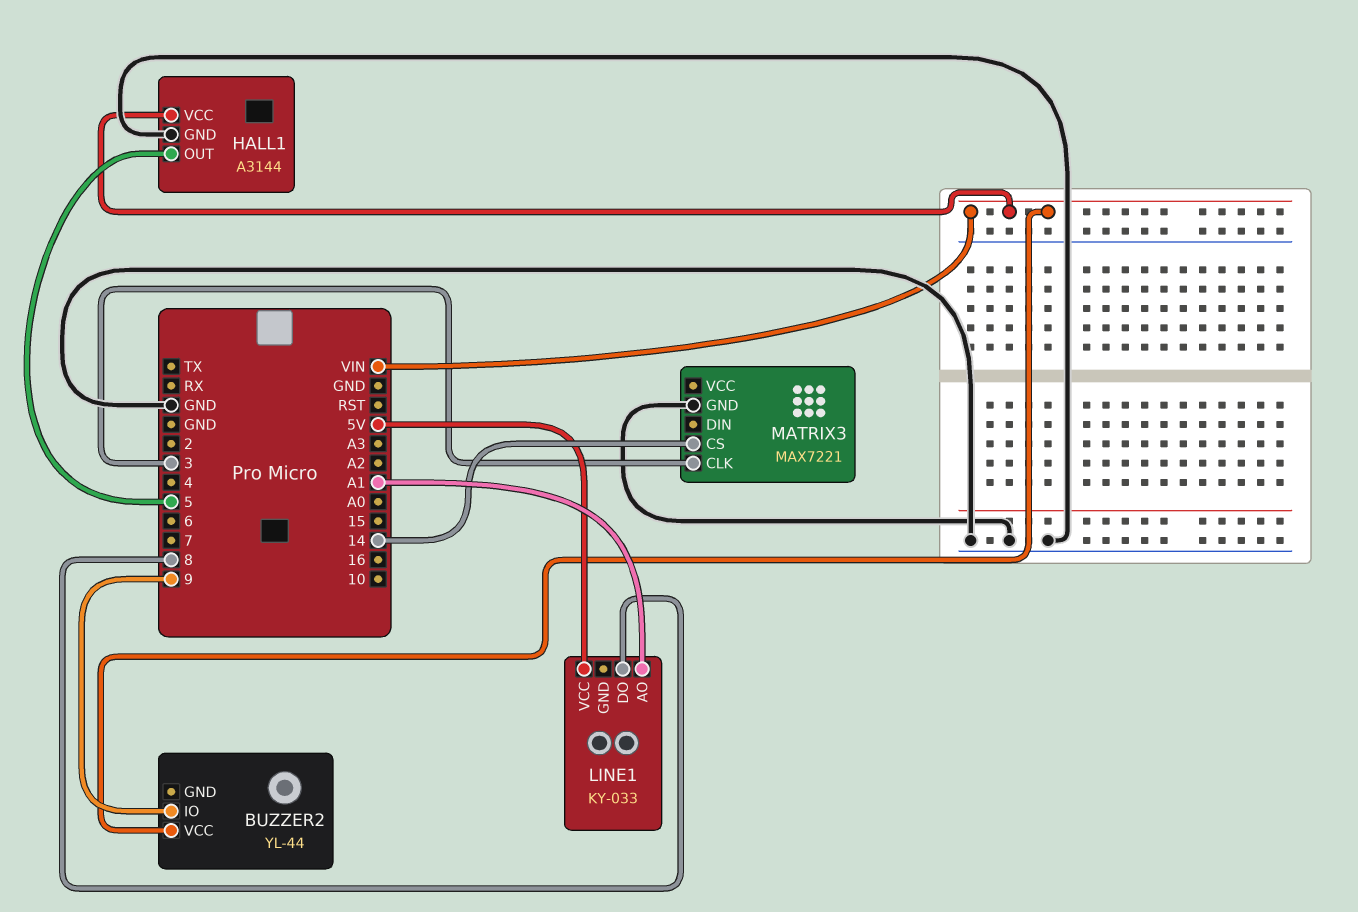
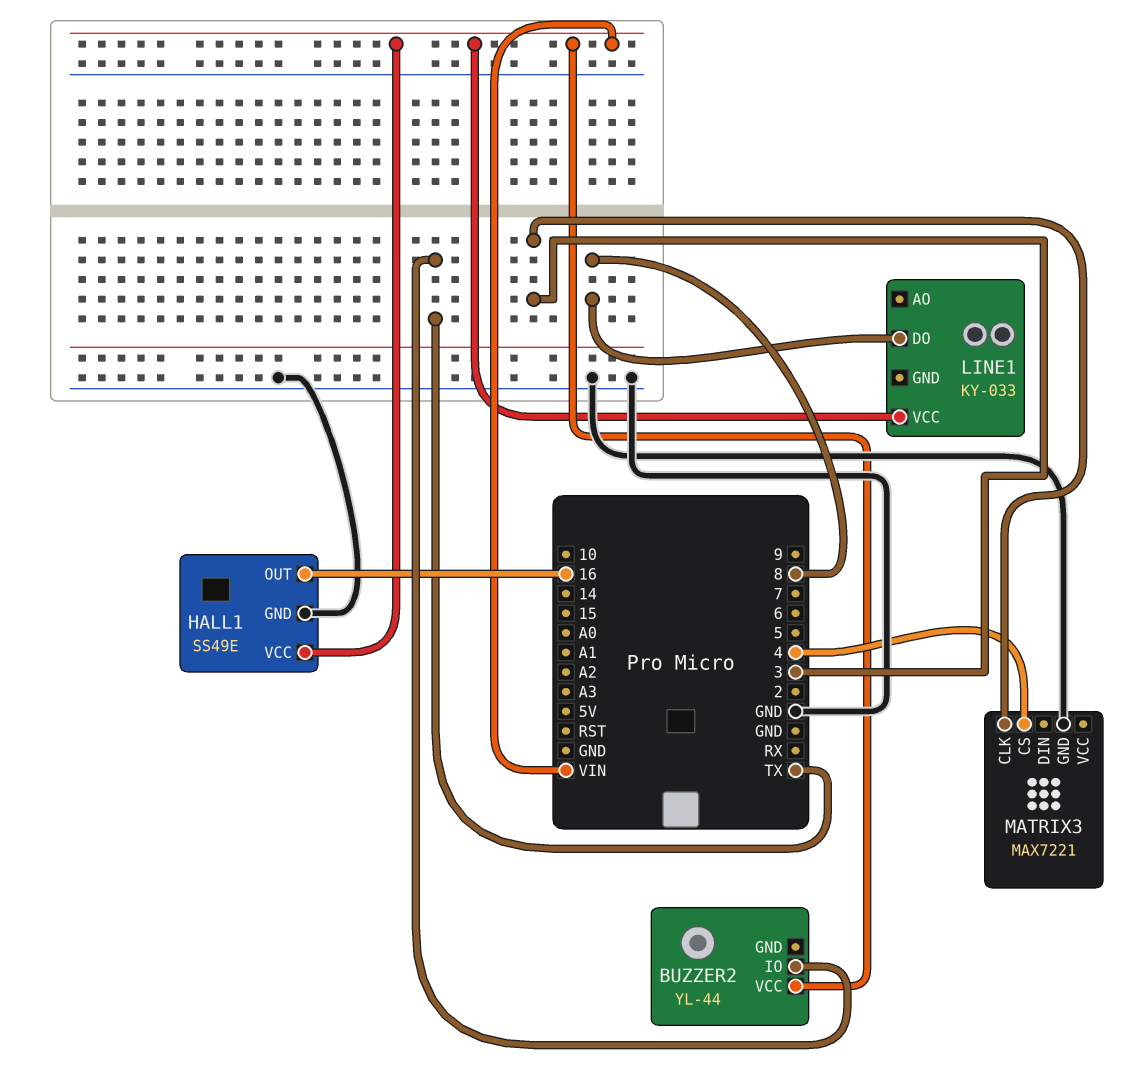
BUZZER2 pin IO: 9 -> TX
HALL1: A3144 -> SS49E
HALL1 pin OUT: 5 -> 16
LINE1 pin AO: A1 -> none
LINE1 pin VCC: 5V -> VIN
MATRIX3 pin CS: 14 -> 4

